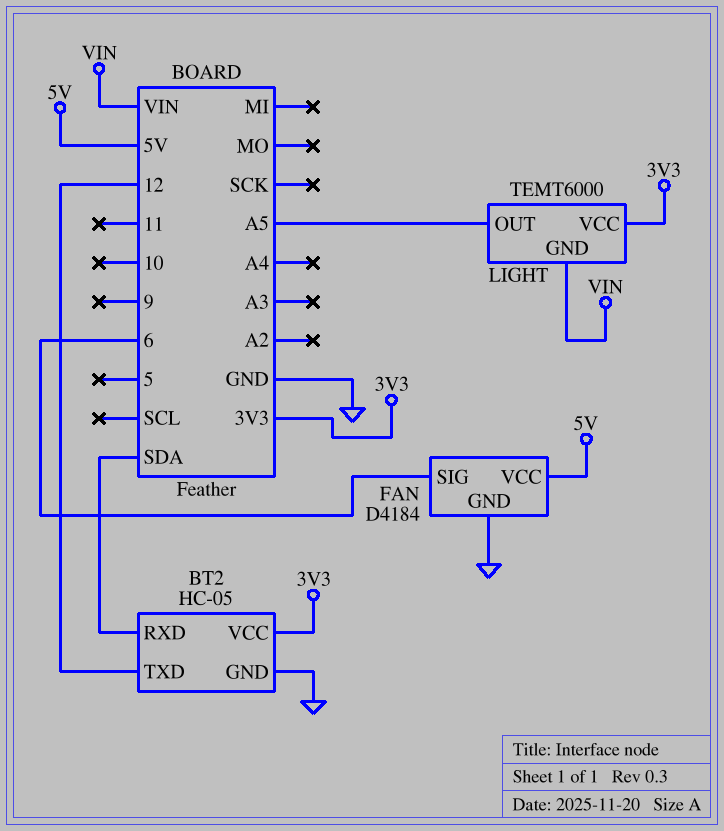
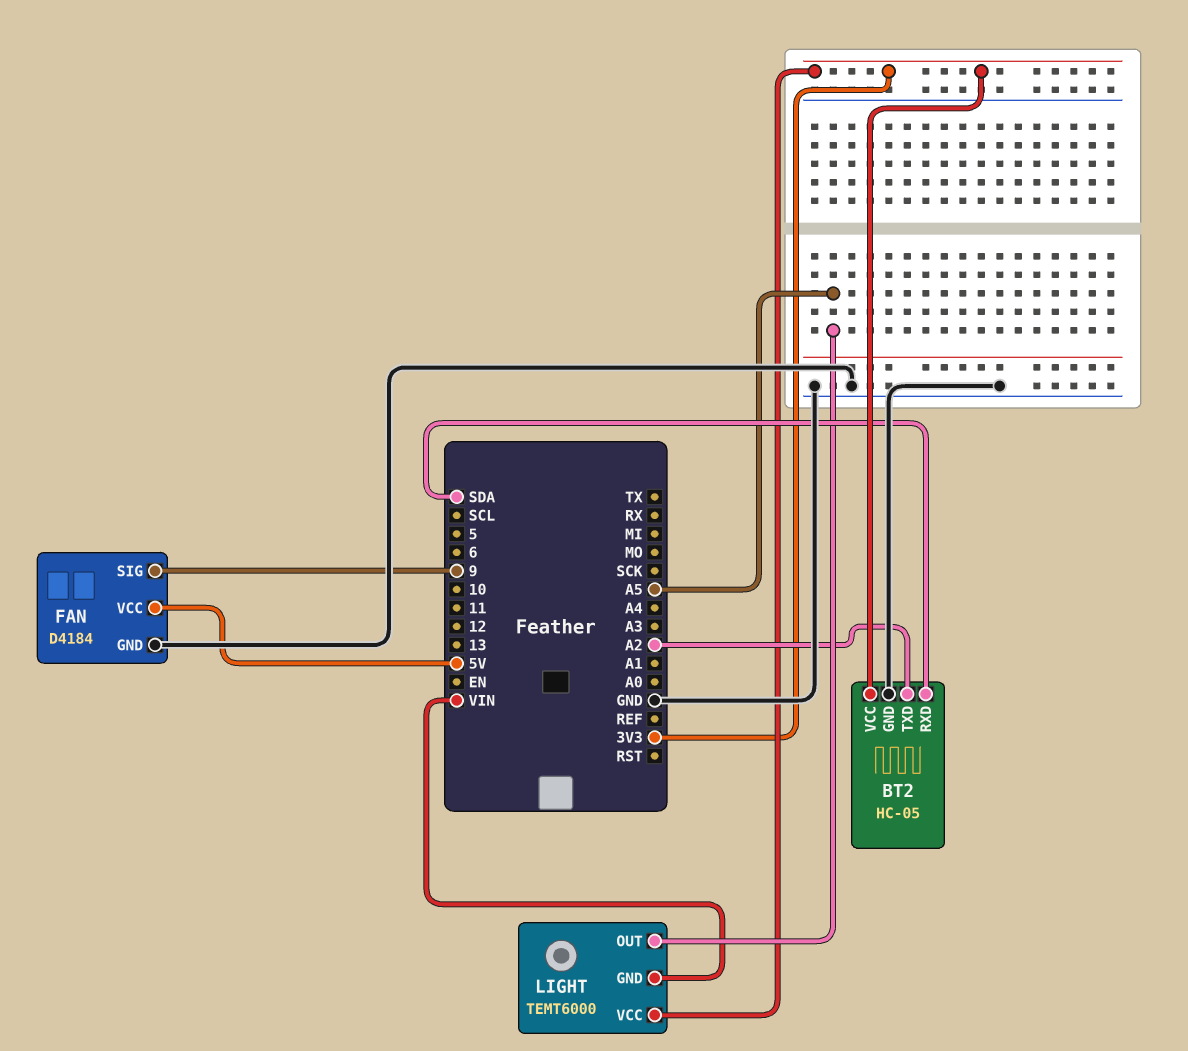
BT2 pin TXD: 12 -> A2
FAN pin SIG: 6 -> 9

